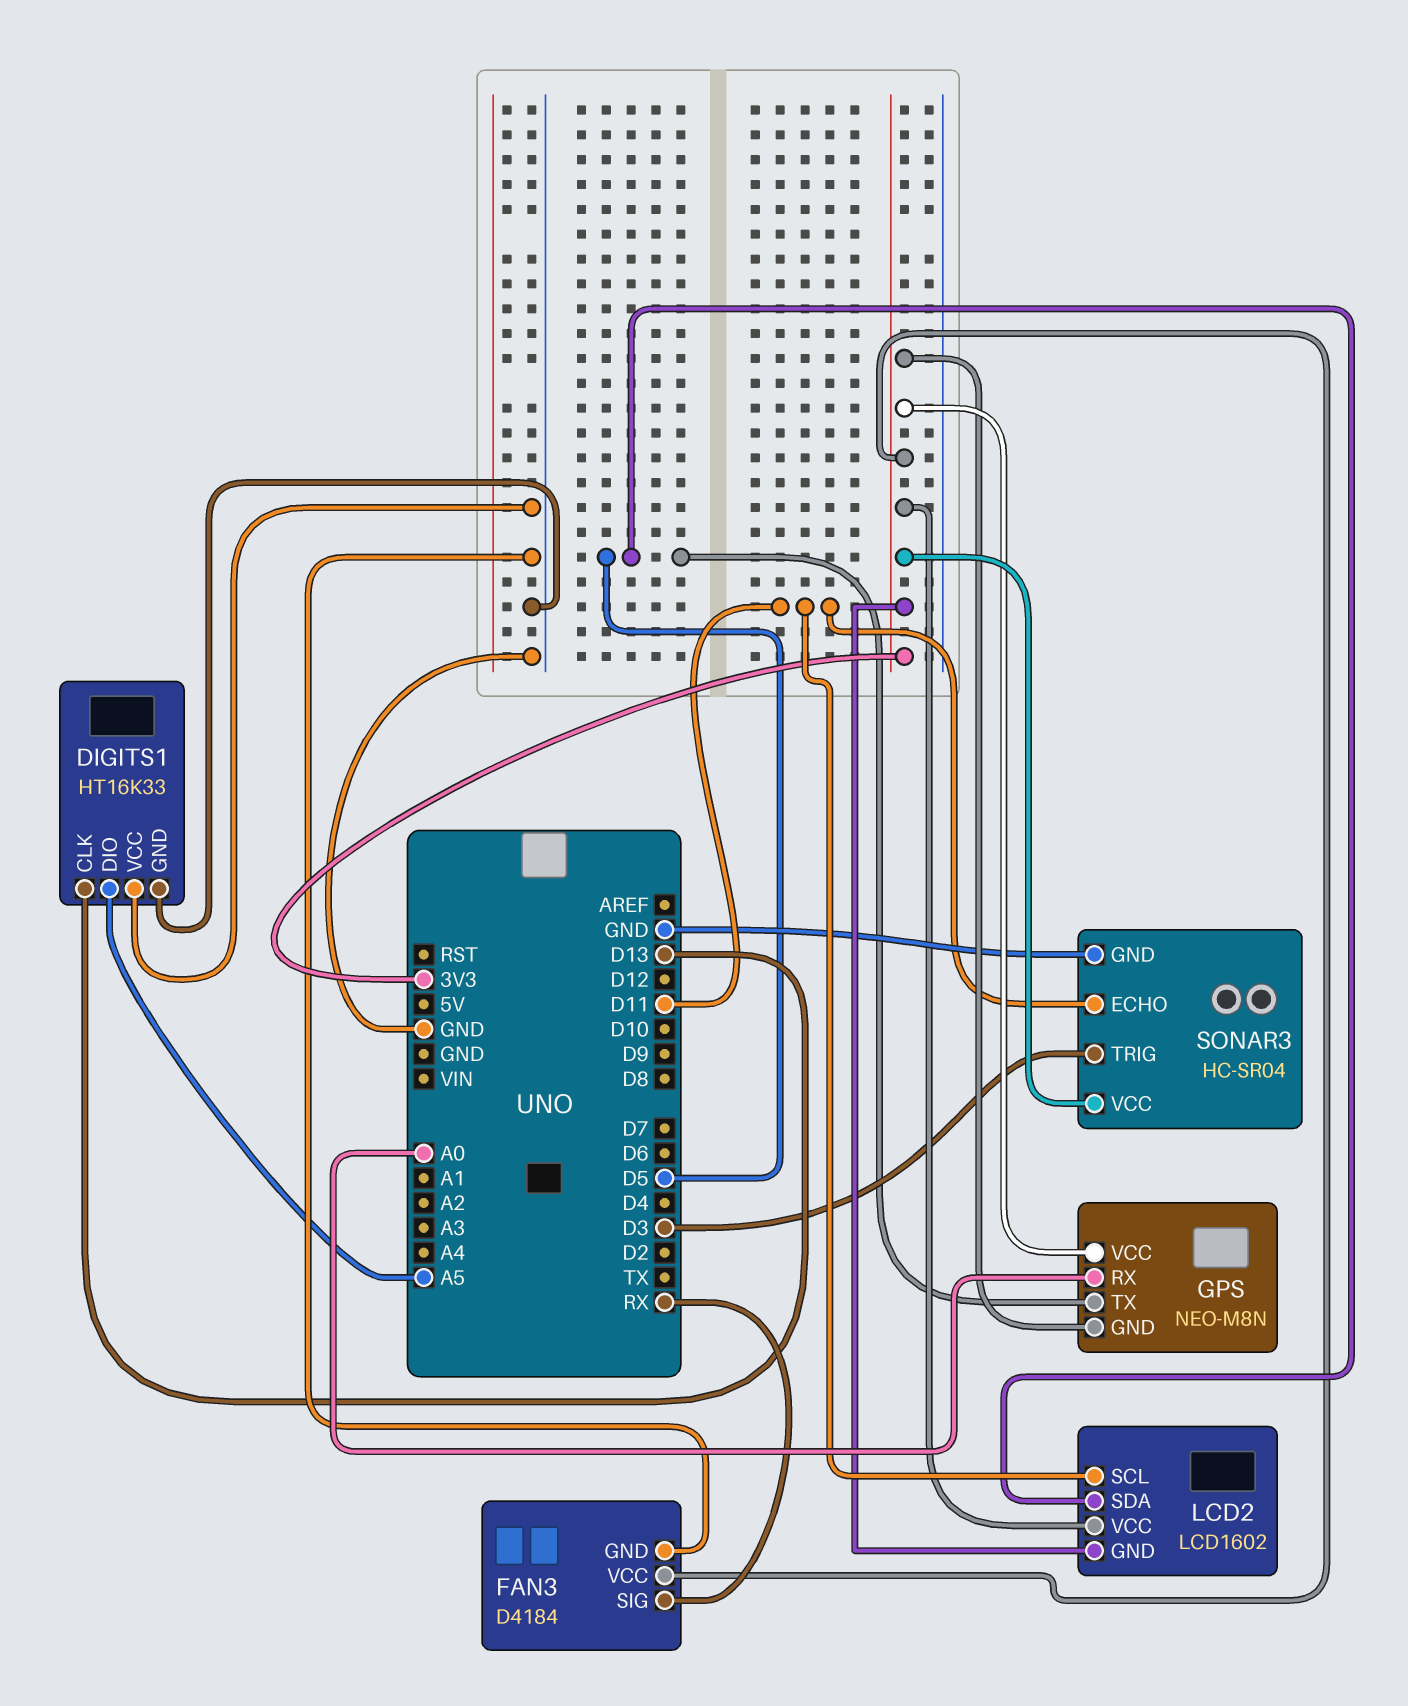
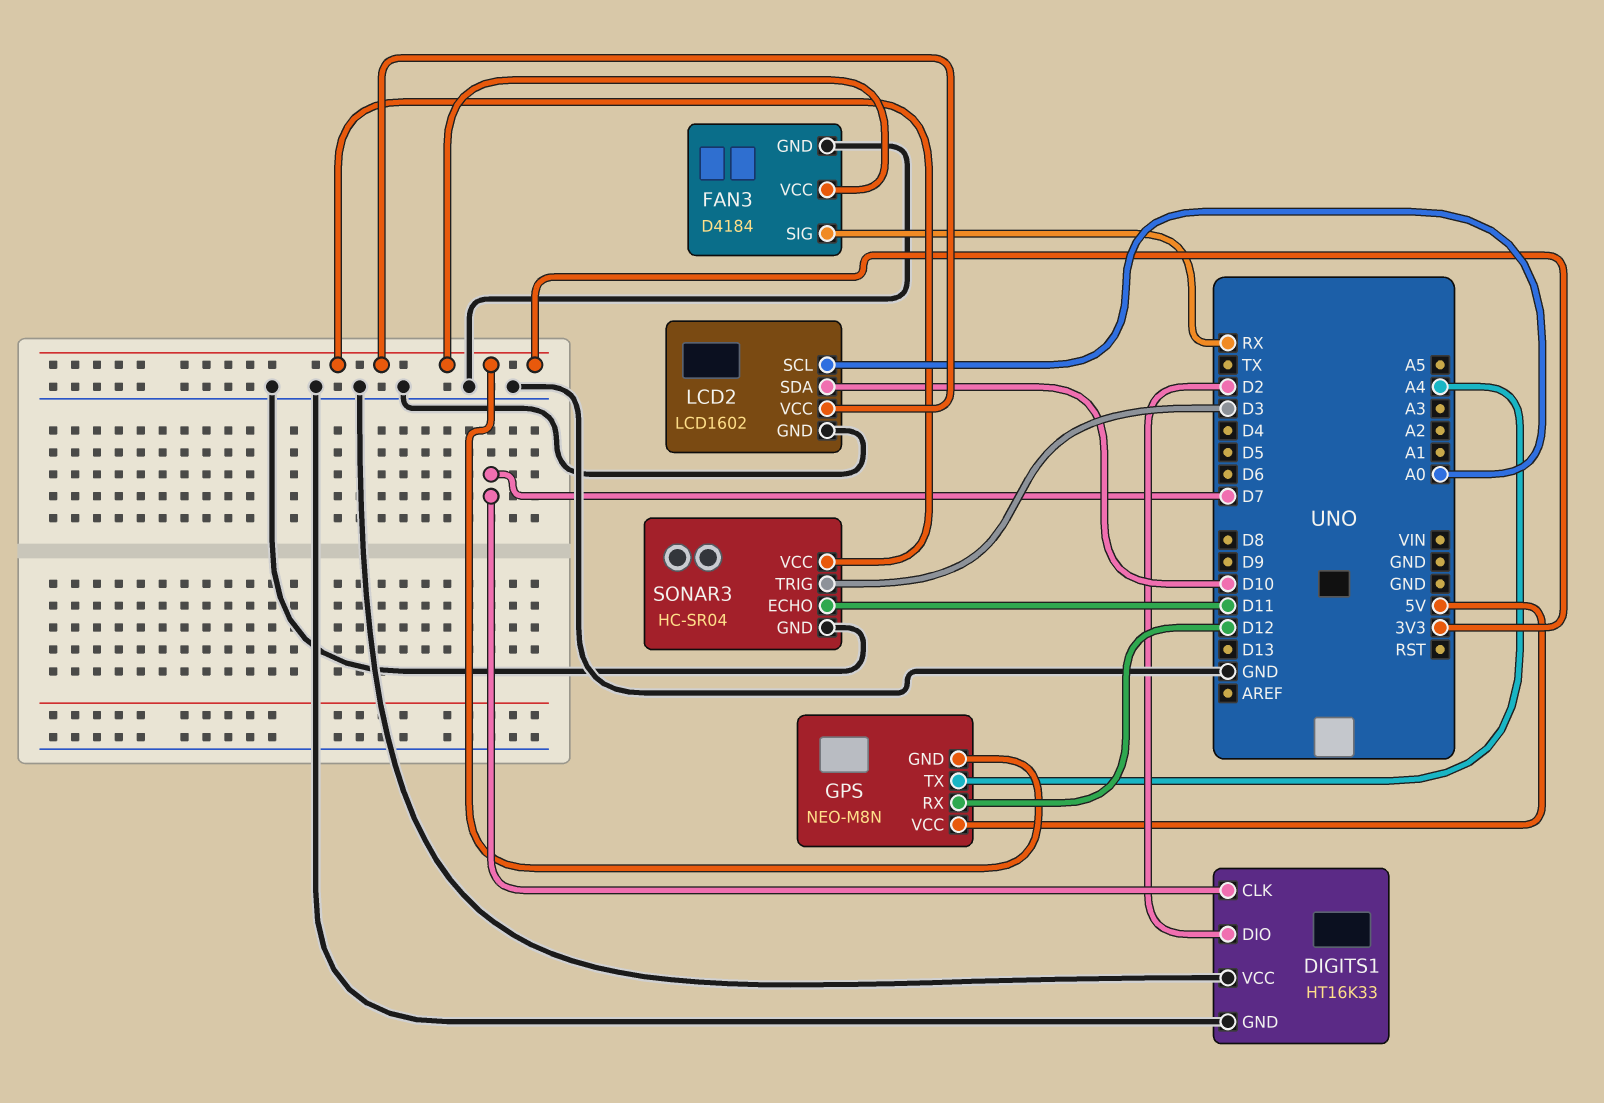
DIGITS1 pin CLK: D13 -> D7
DIGITS1 pin DIO: A5 -> D2
GPS pin RX: A0 -> D12
GPS pin TX: D5 -> A4
GPS pin VCC: 3V3 -> 5V
LCD2 pin GND: 3V3 -> GND
LCD2 pin SCL: D11 -> A0
LCD2 pin SDA: D5 -> D10

